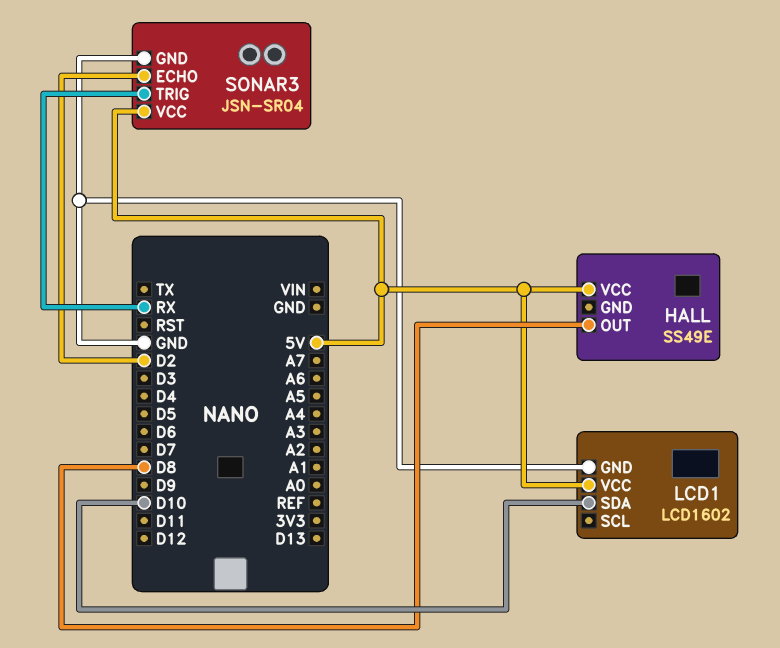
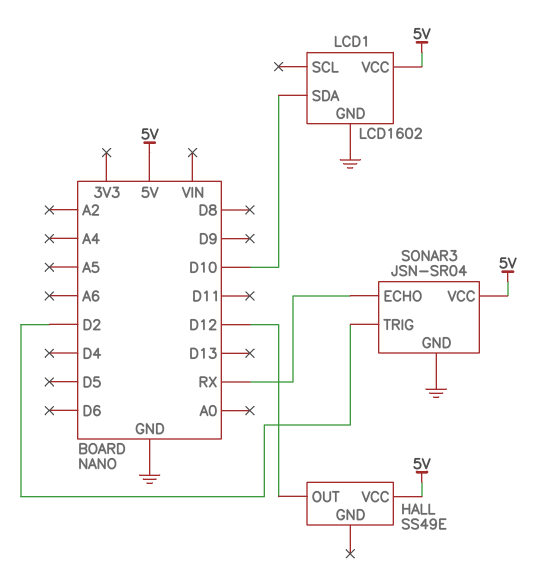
HALL pin OUT: D8 -> D12
SONAR3 pin ECHO: D2 -> RX
SONAR3 pin TRIG: RX -> D2

